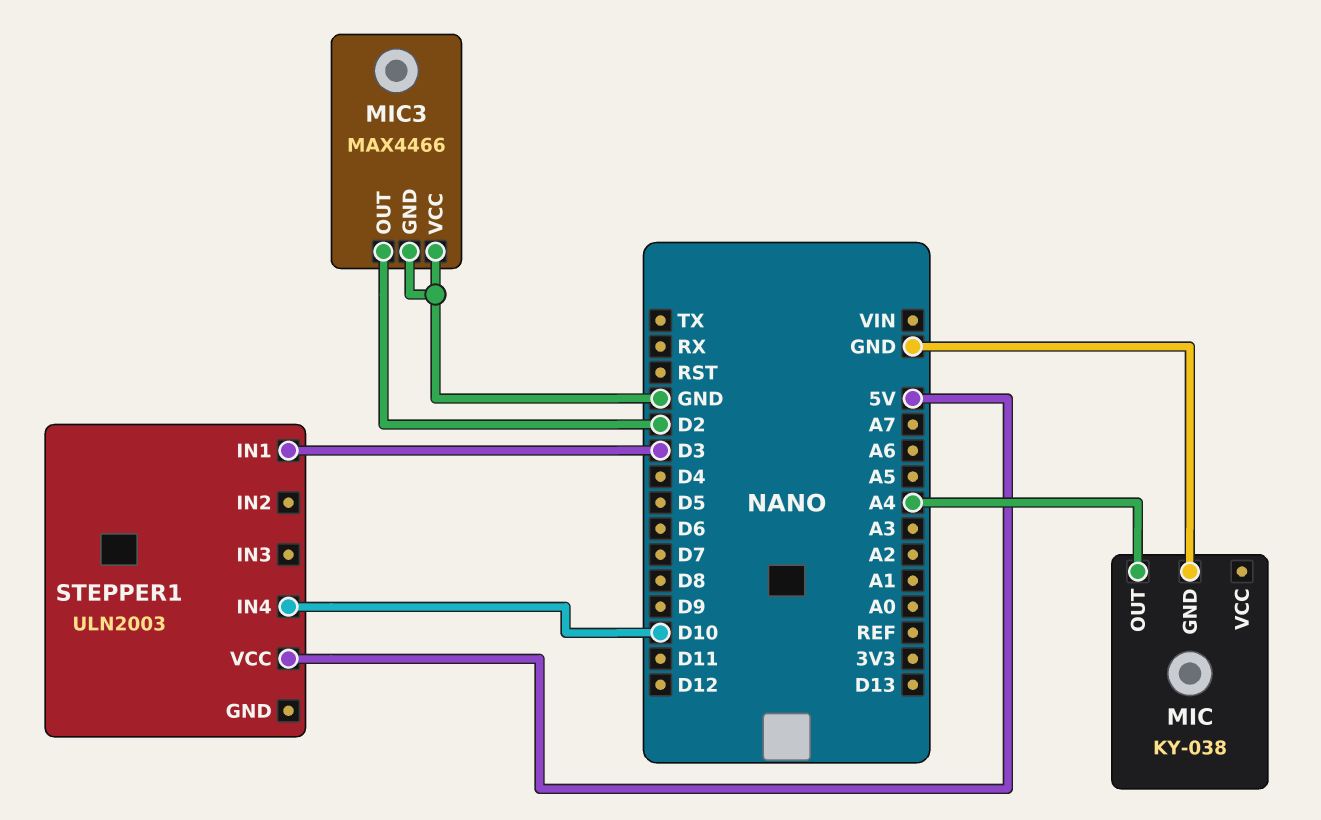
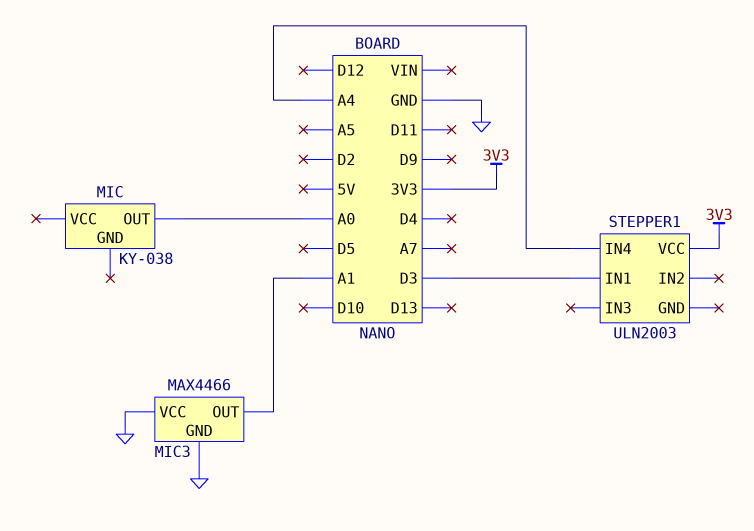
MIC pin GND: GND -> none
MIC pin OUT: A4 -> A0
MIC3 pin OUT: D2 -> A1
STEPPER1 pin IN4: D10 -> A4
STEPPER1 pin VCC: 5V -> 3V3

